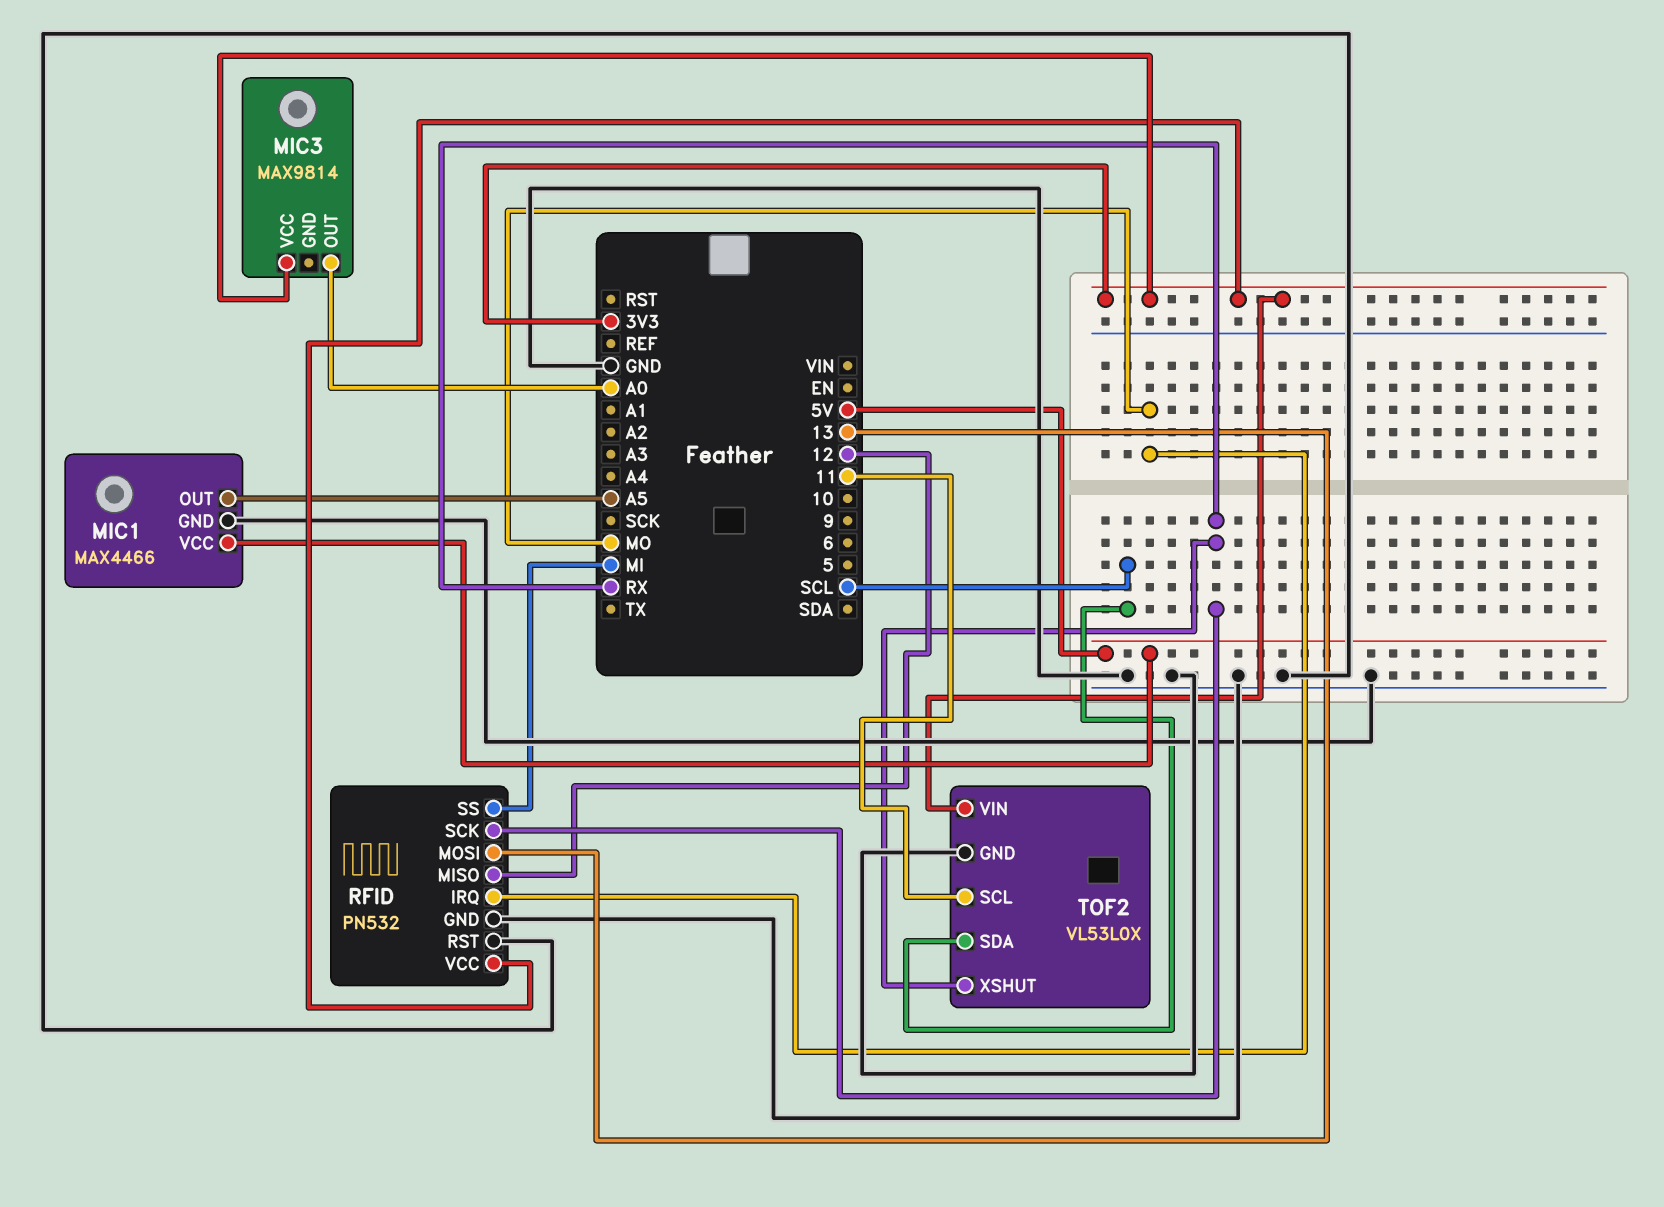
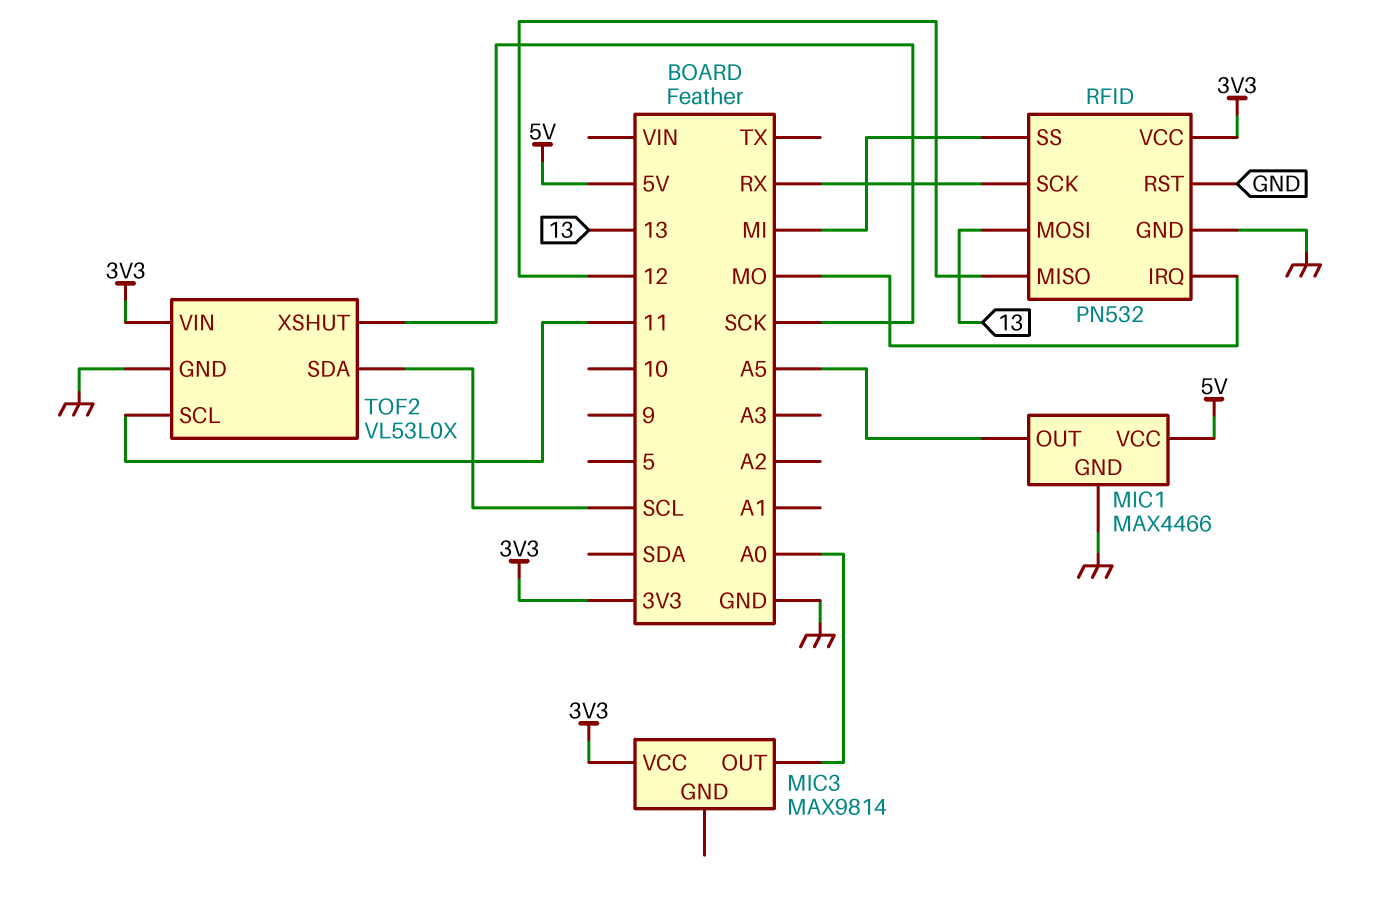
TOF2 pin XSHUT: RX -> SCK

